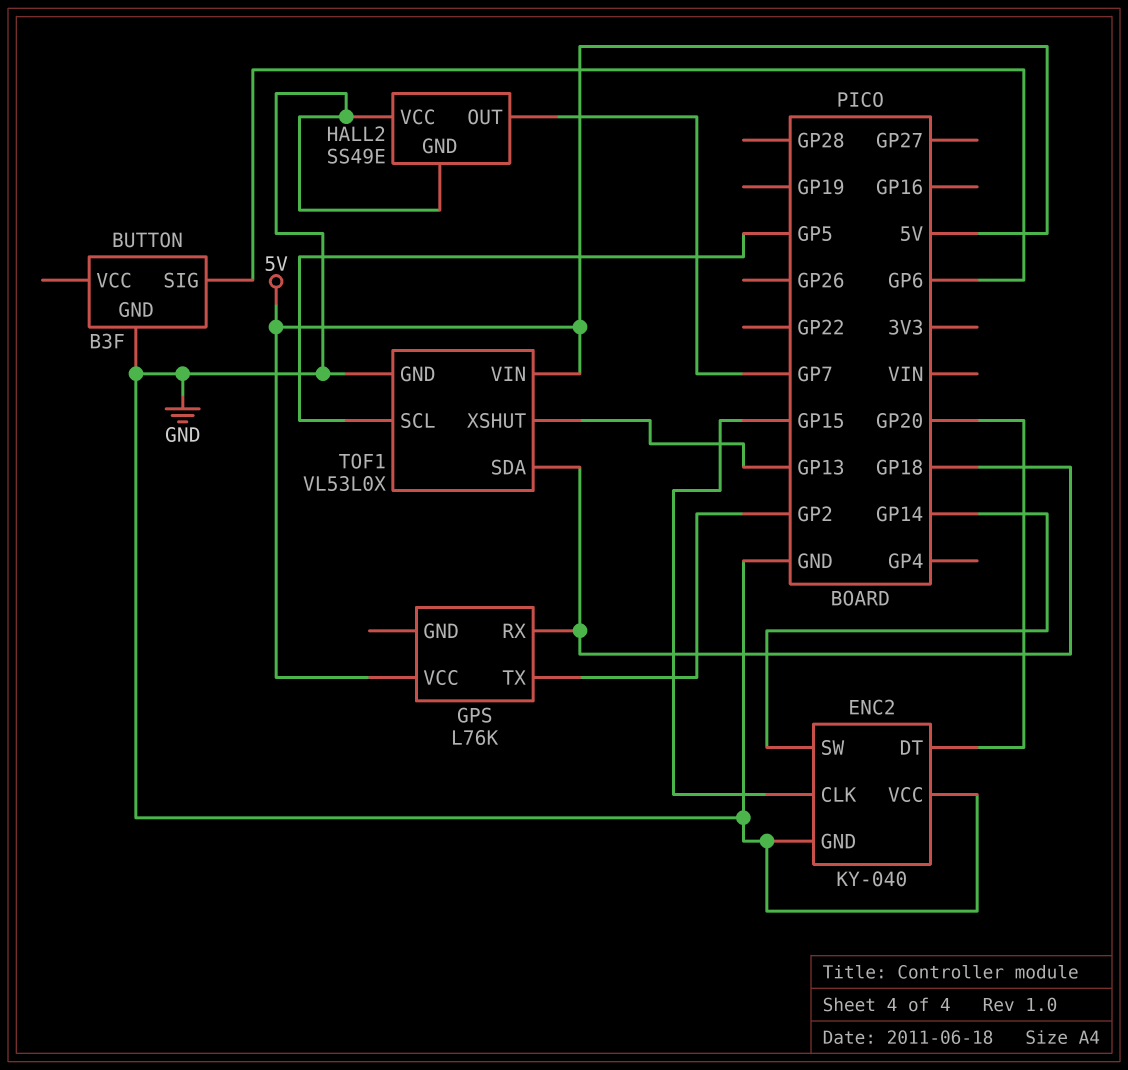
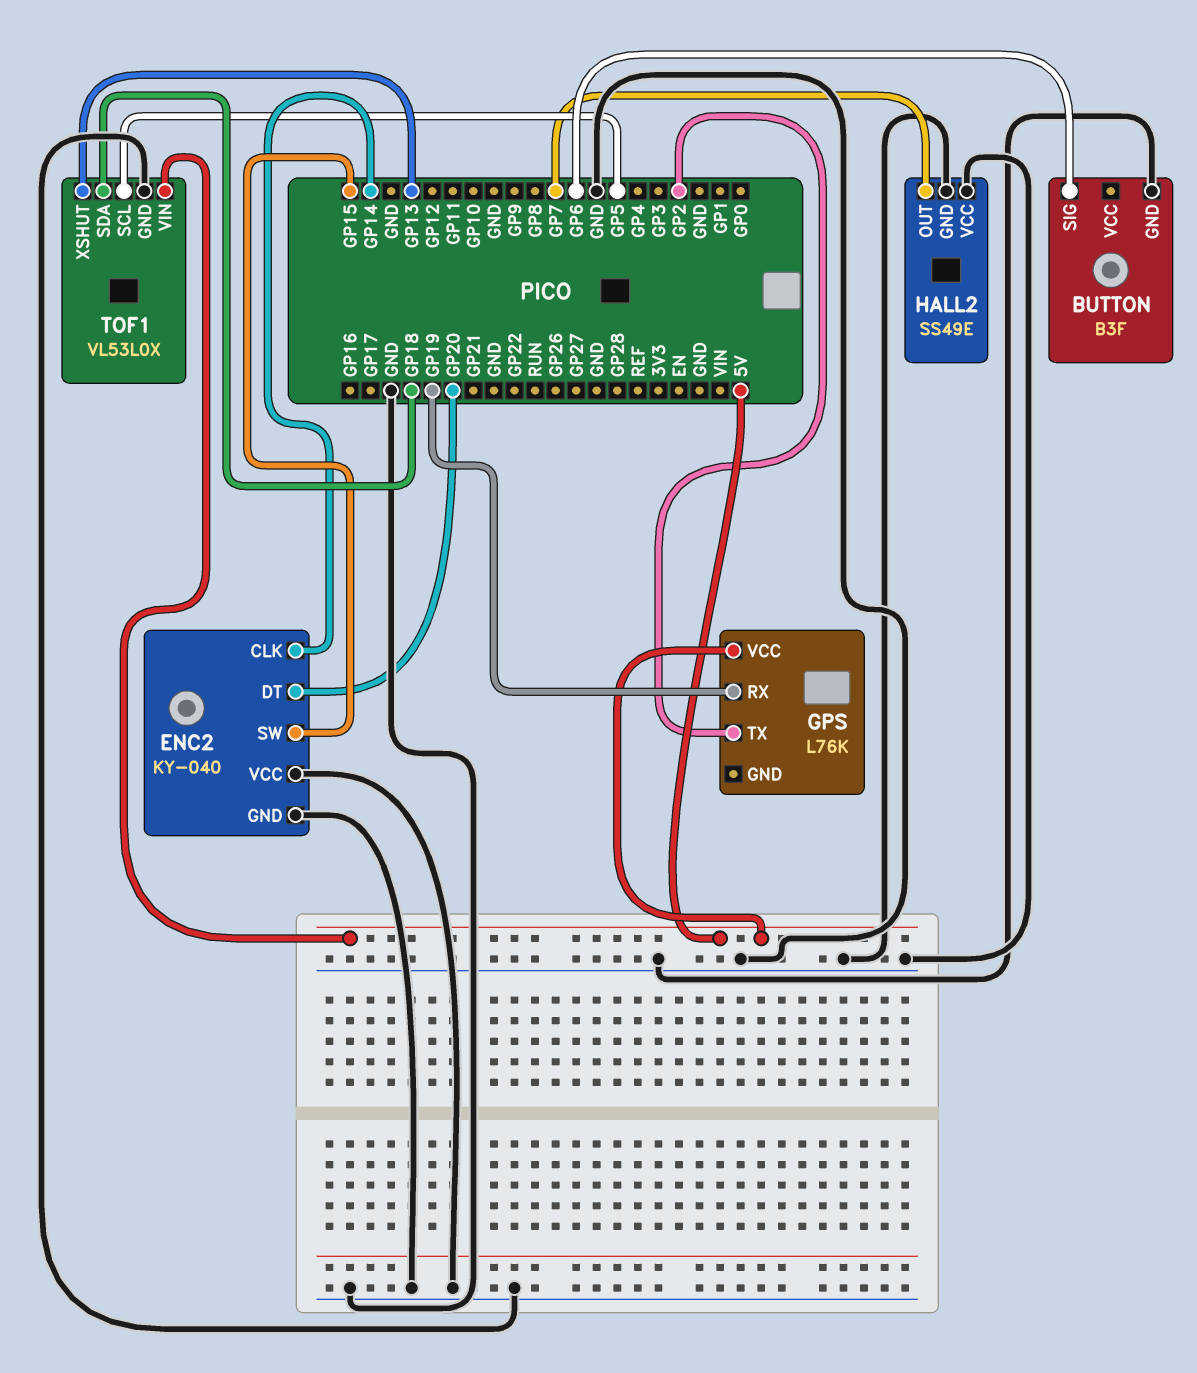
ENC2 pin CLK: GP15 -> GP14
ENC2 pin SW: GP14 -> GP15
GPS pin RX: GP18 -> GP19

